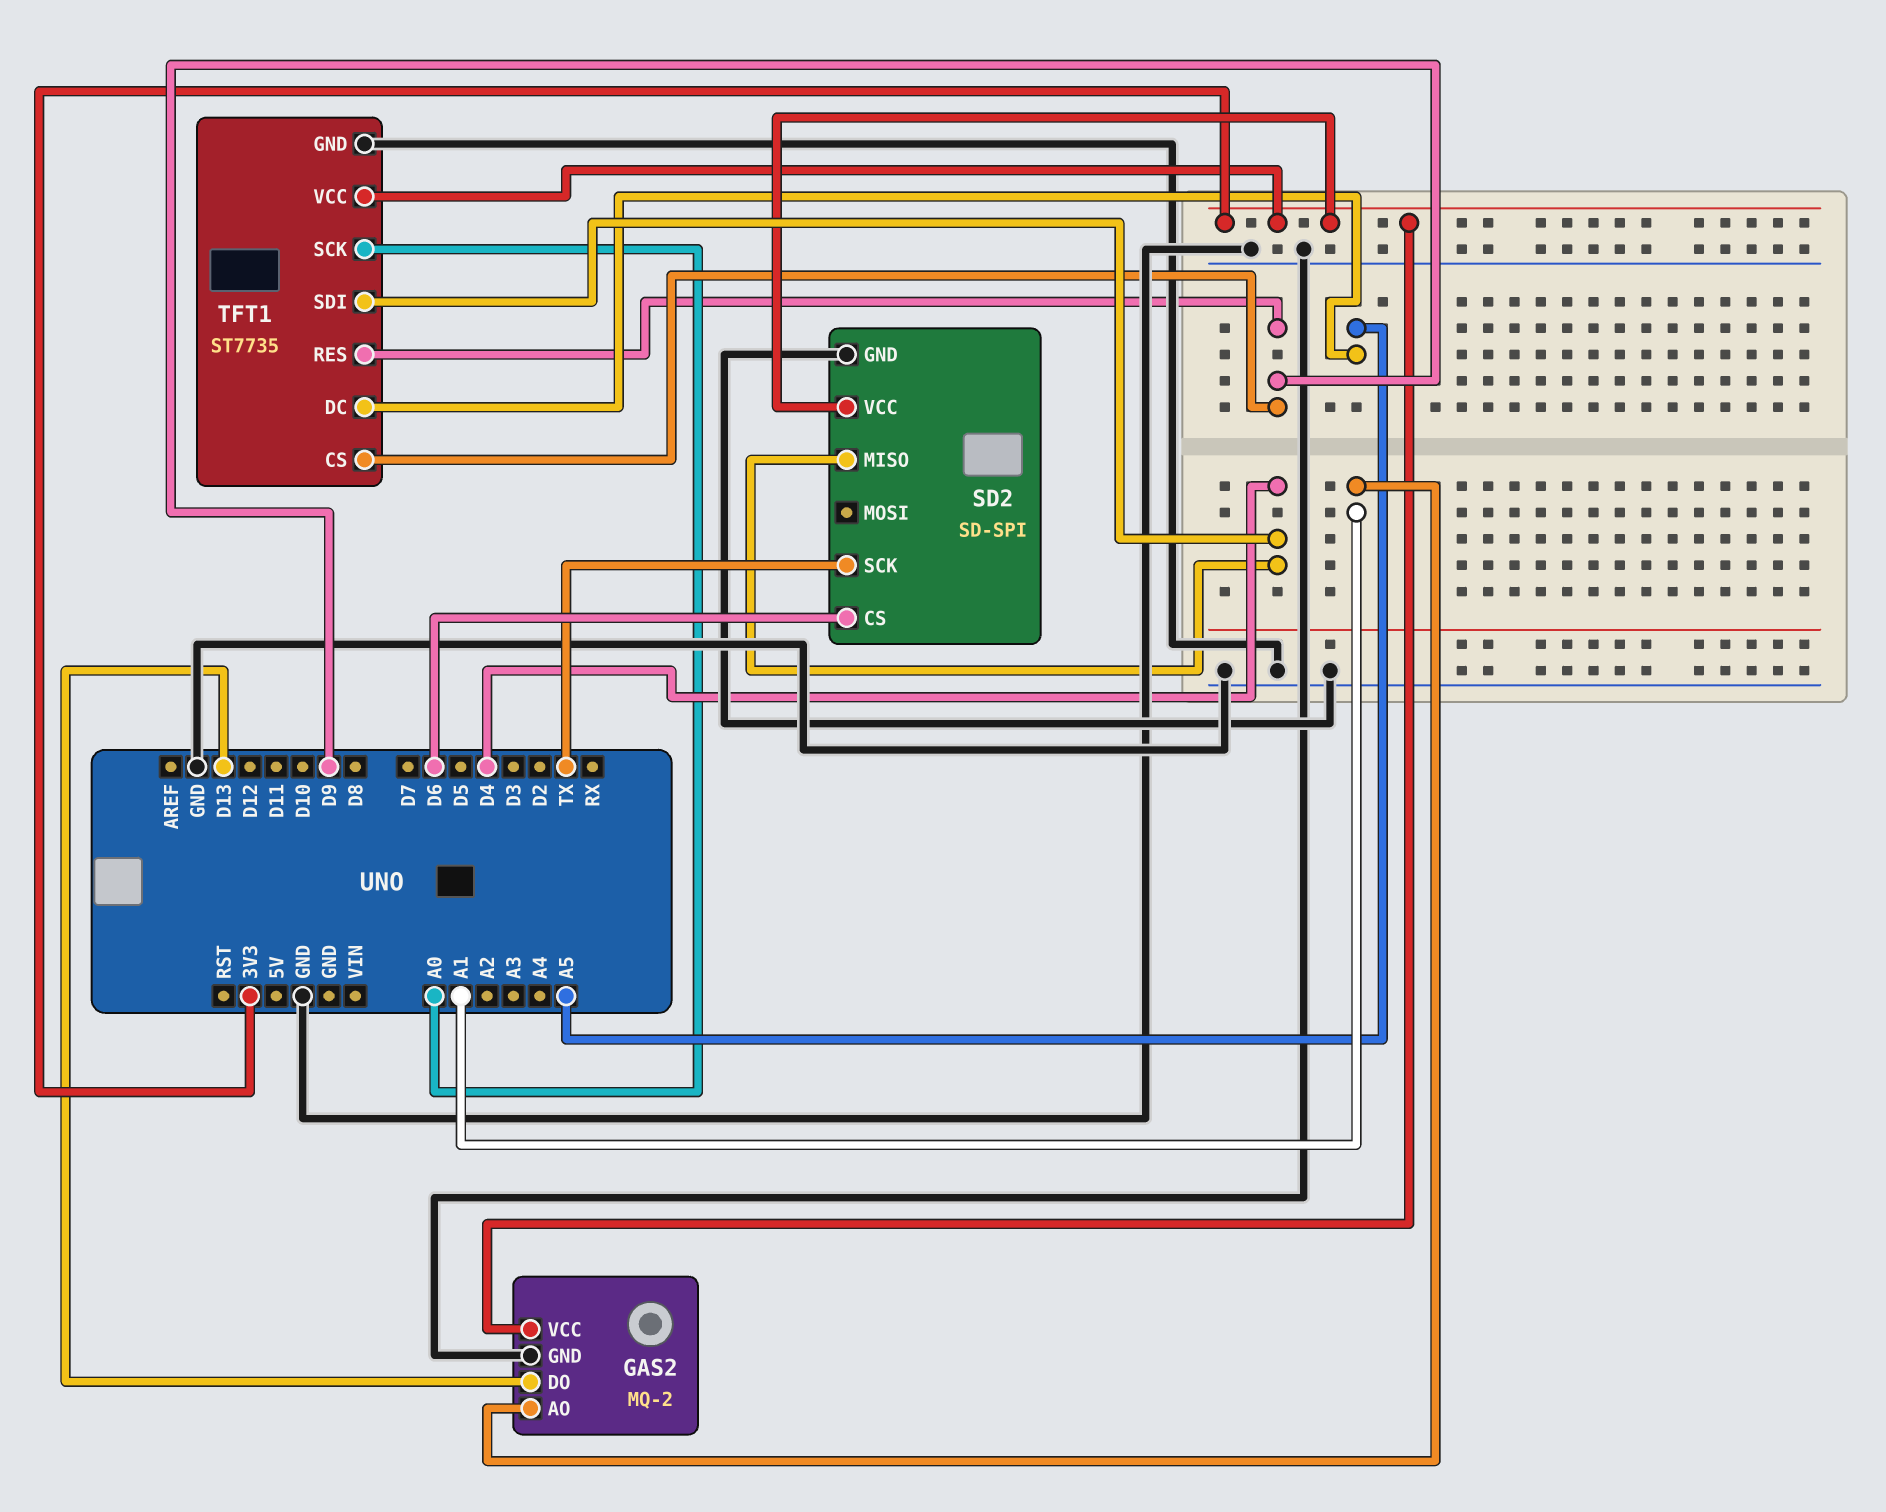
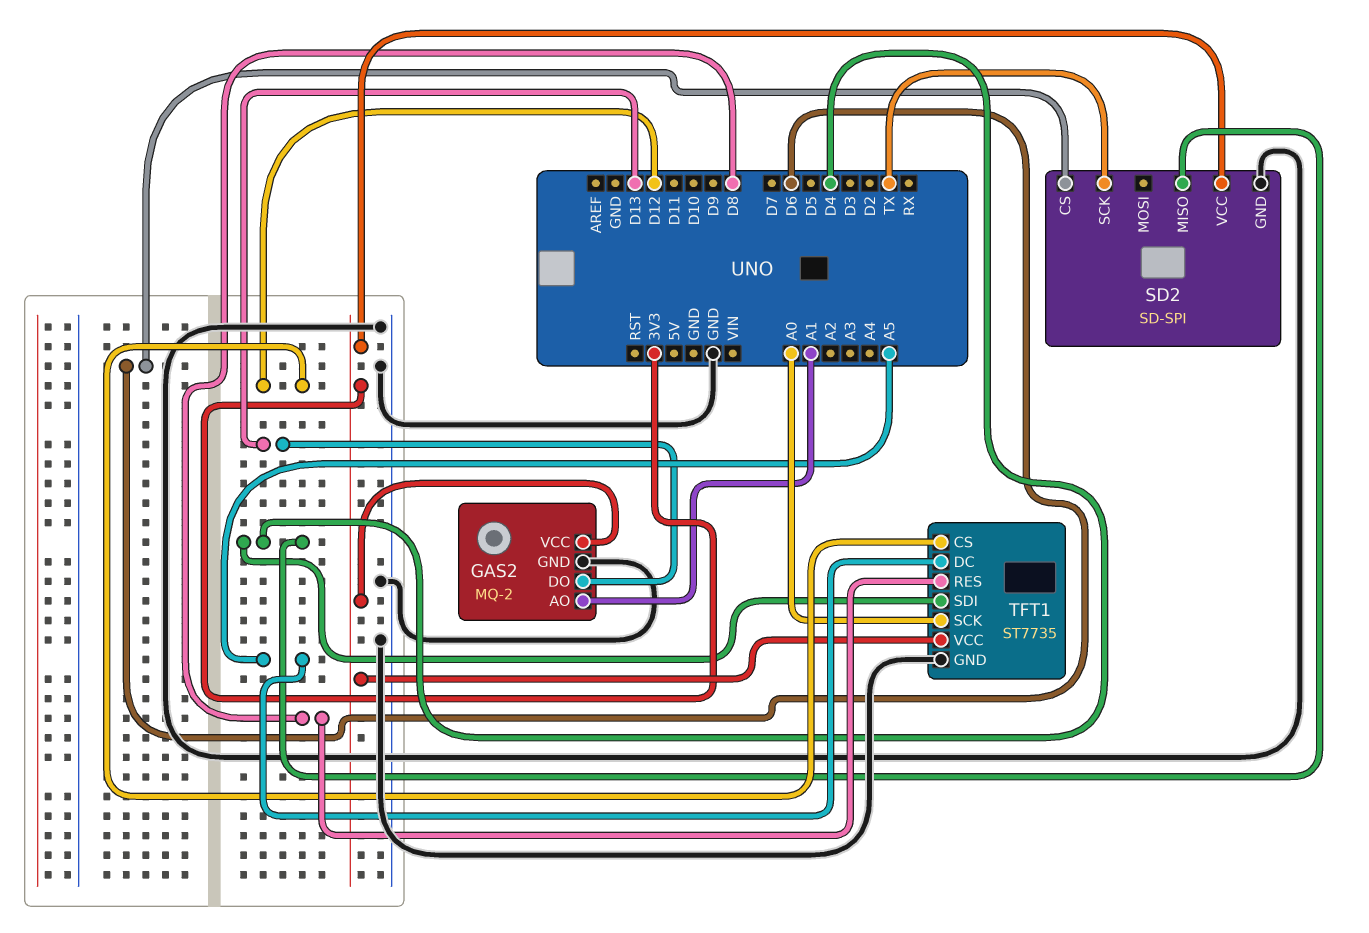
TFT1 pin CS: D9 -> D12
TFT1 pin RES: D9 -> D8

